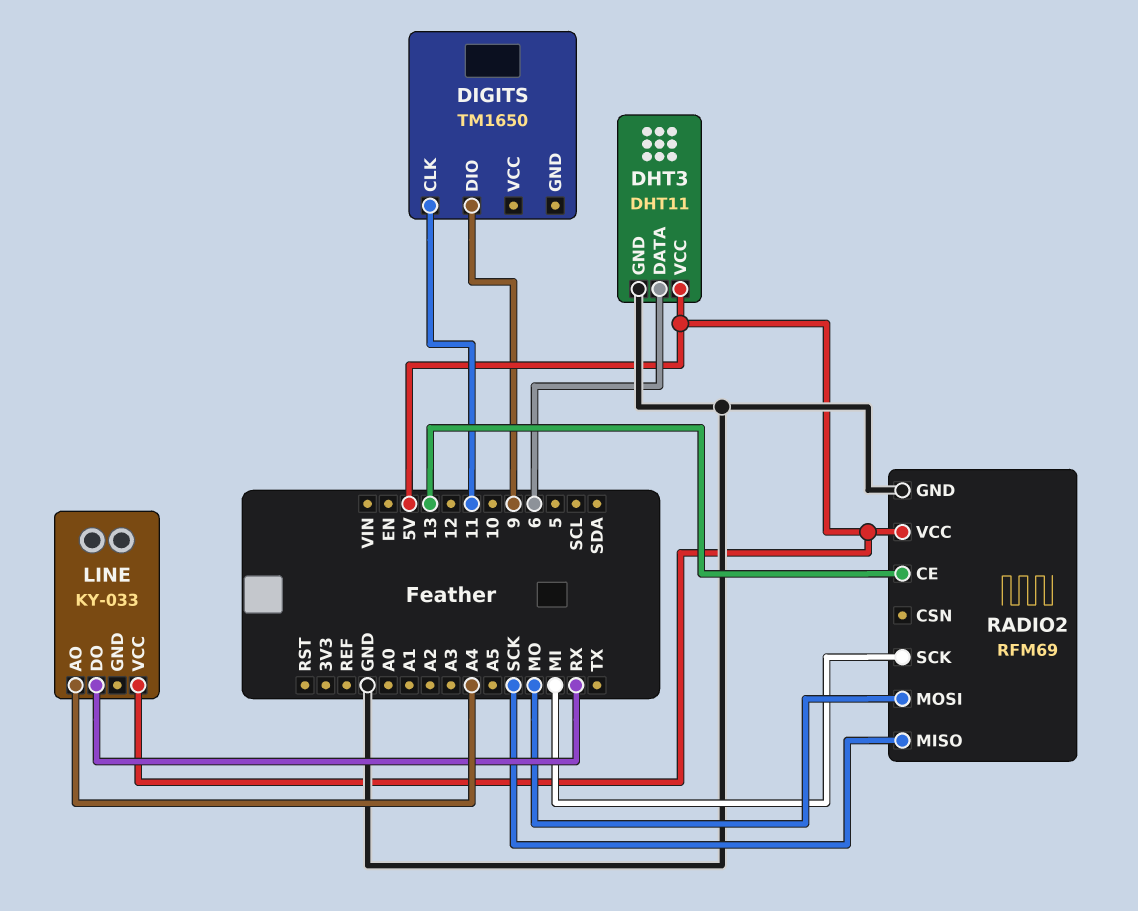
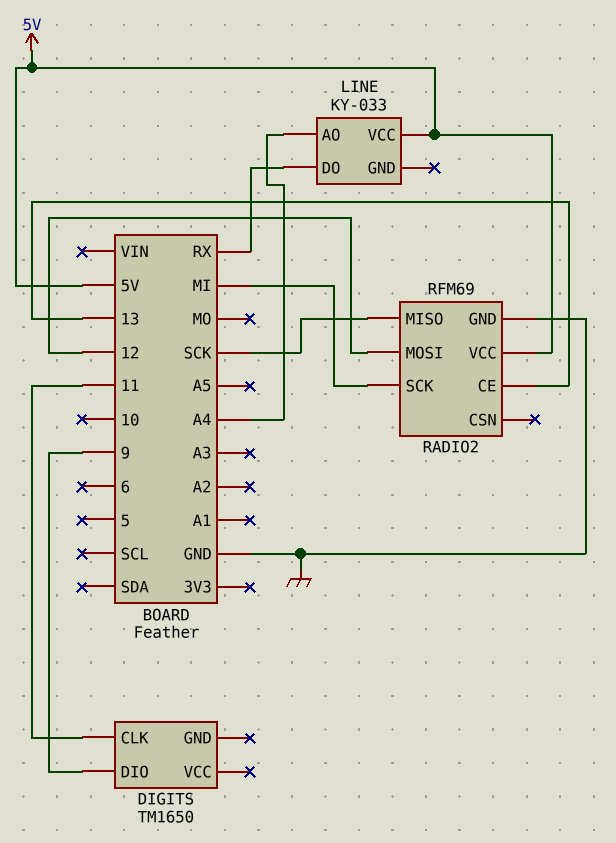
DHT3: DHT11 -> none
DHT3 pin DATA: 6 -> none
DHT3 pin GND: GND -> none
DHT3 pin VCC: 5V -> none
RADIO2 pin MOSI: MO -> 12

